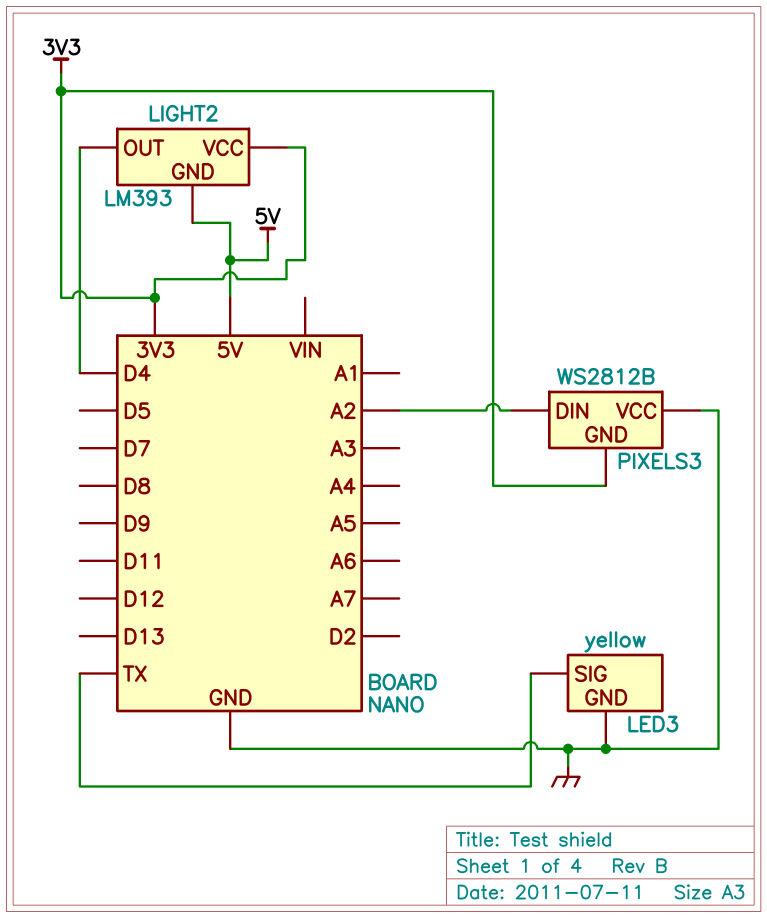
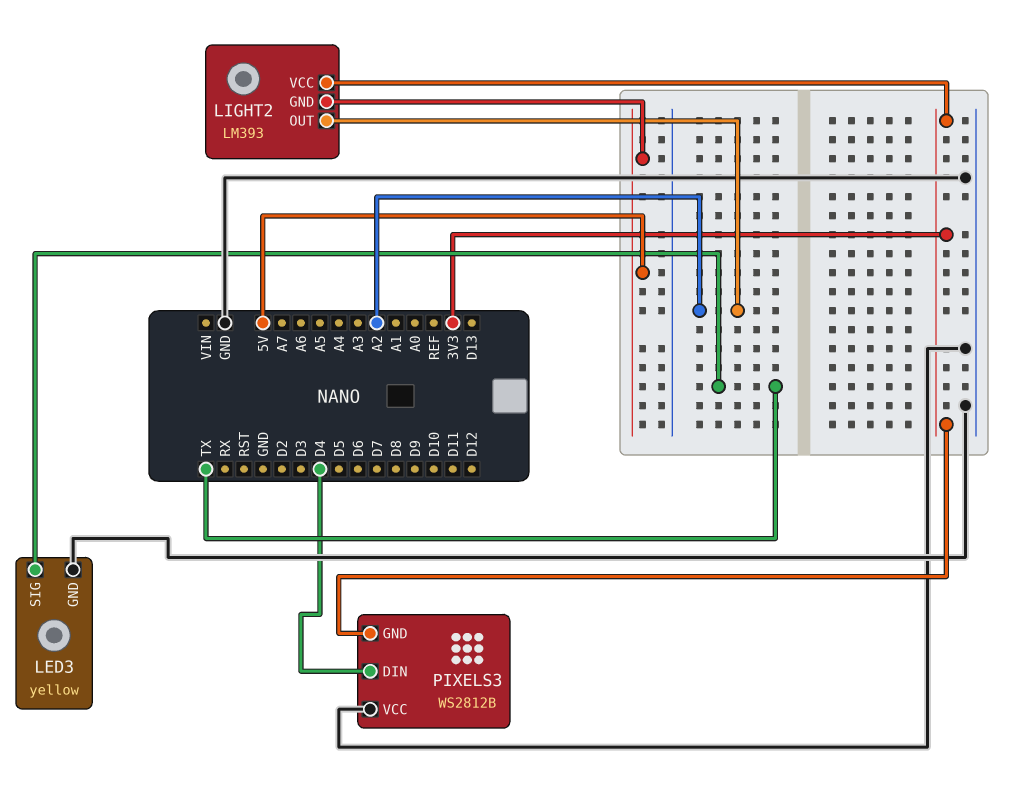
LIGHT2 pin OUT: D4 -> A2
PIXELS3 pin DIN: A2 -> D4

